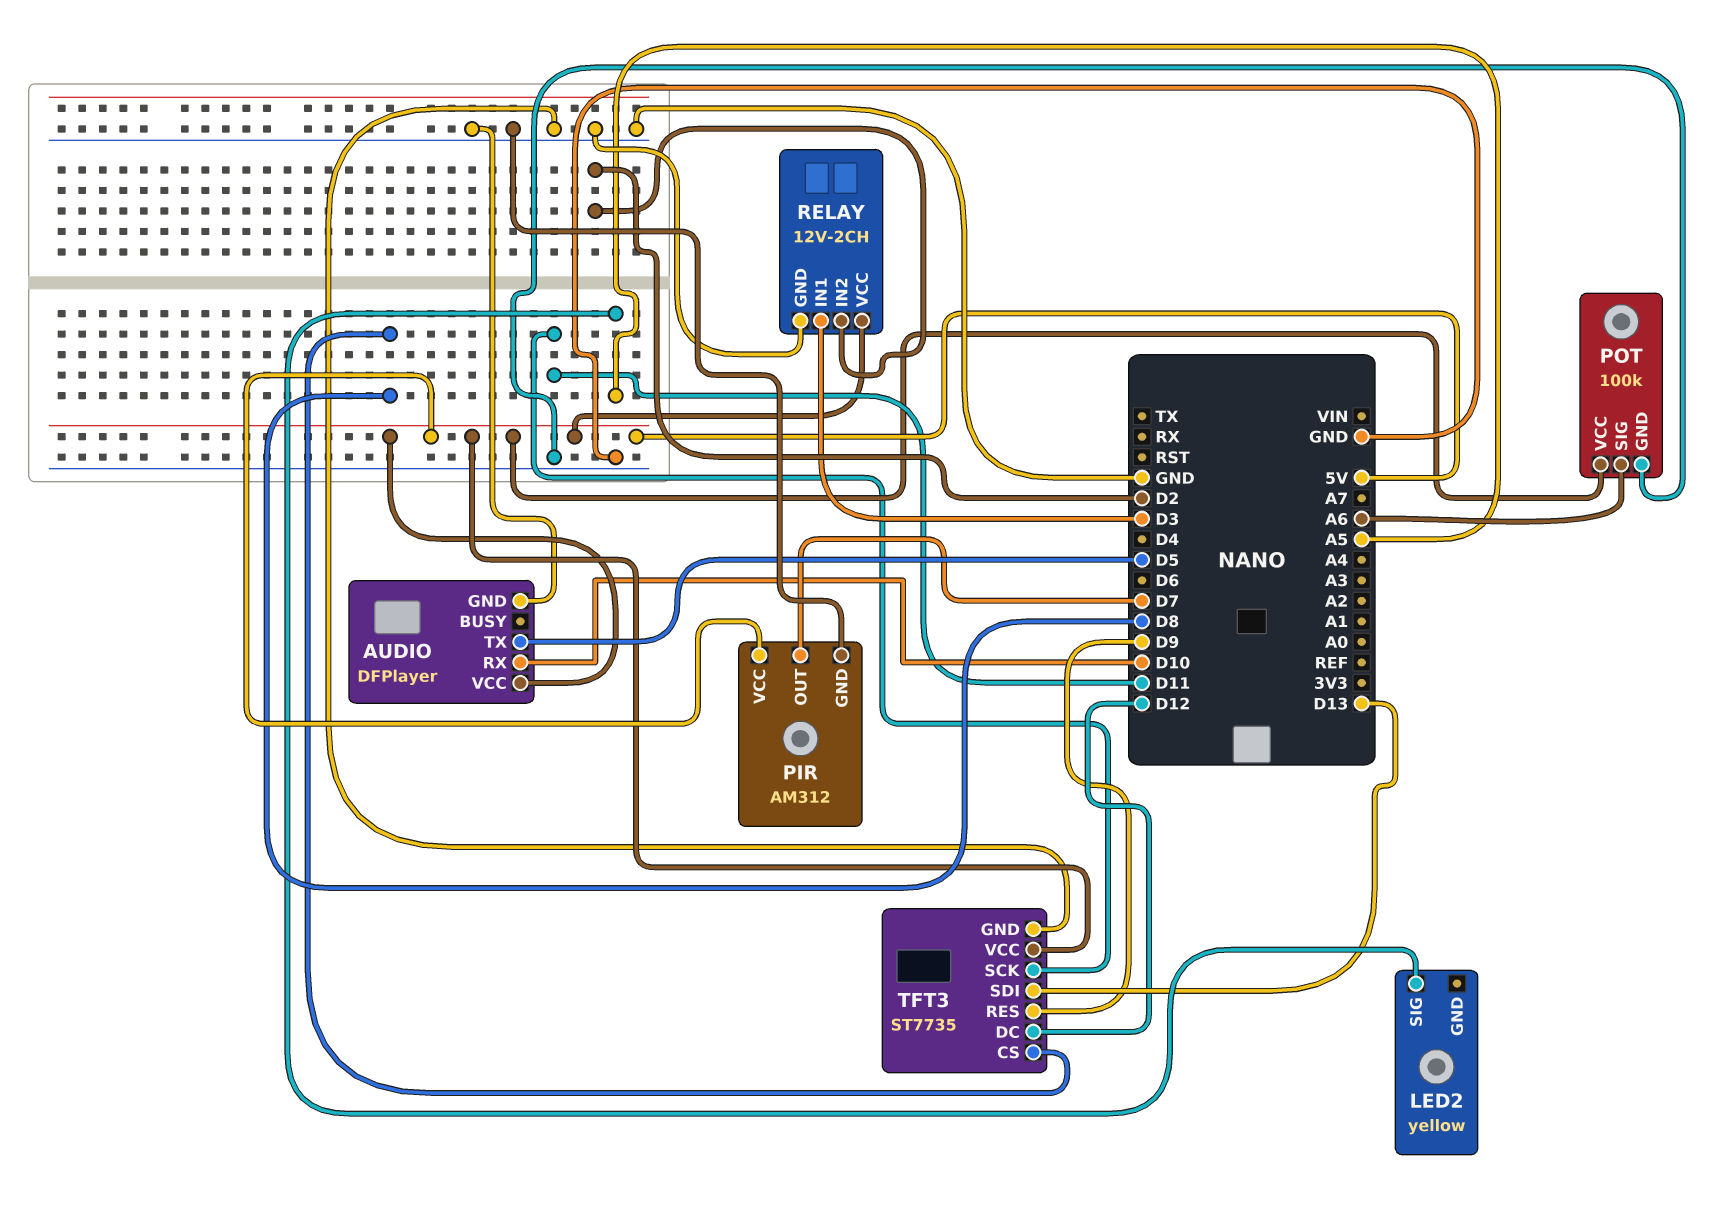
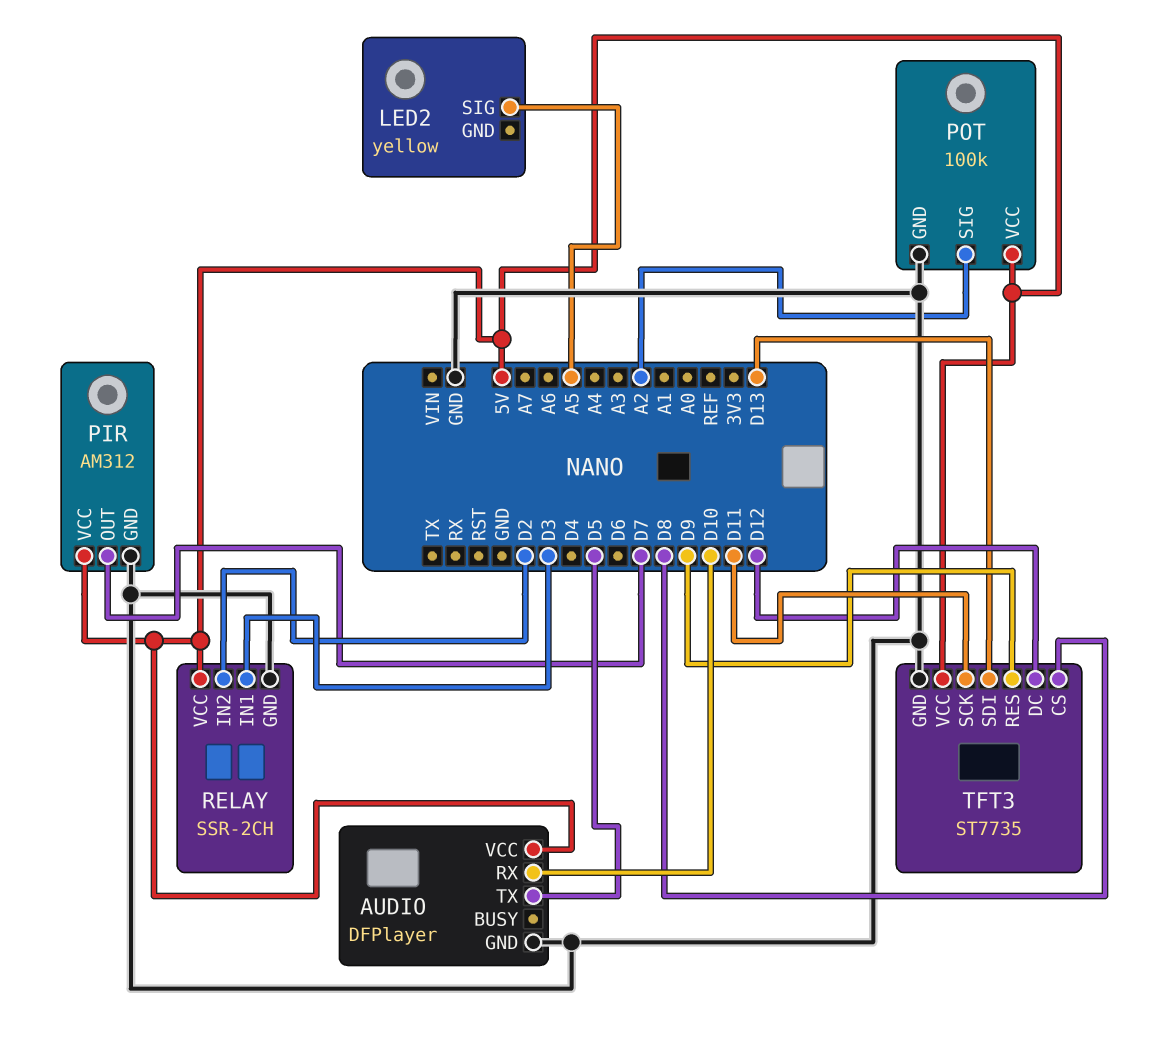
POT pin SIG: A6 -> A2
RELAY: 12V-2CH -> SSR-2CH

